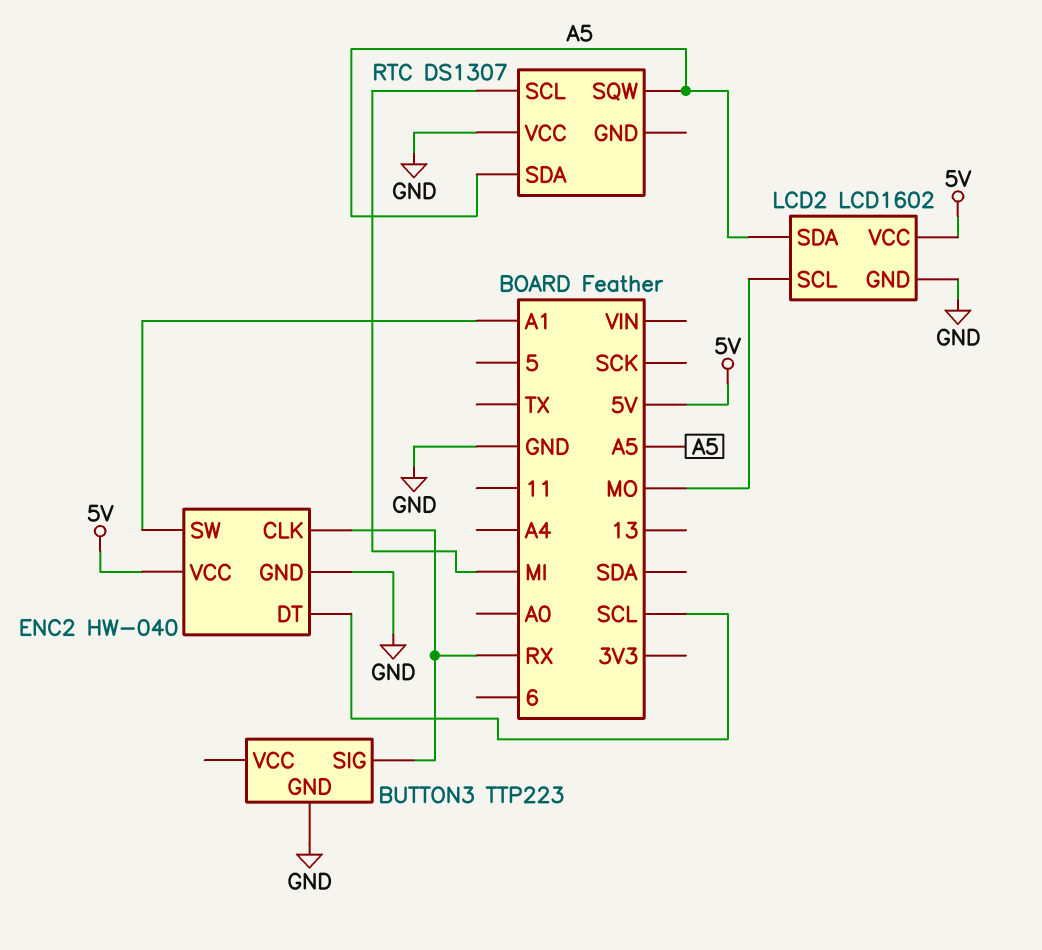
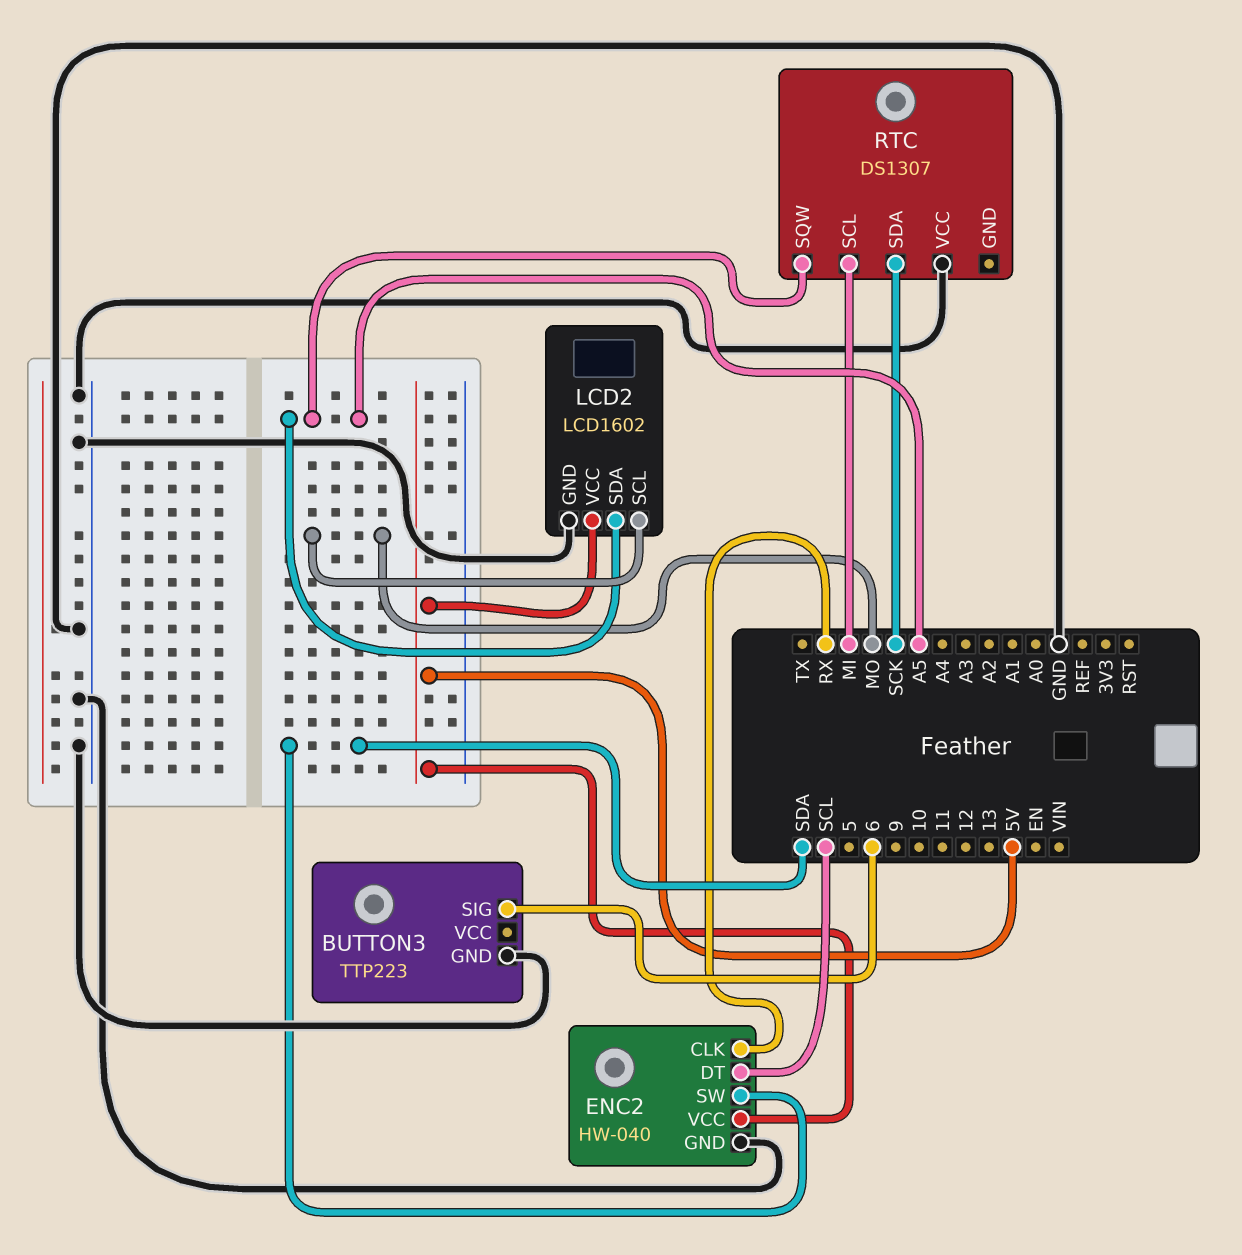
BUTTON3 pin SIG: RX -> 6
ENC2 pin SW: A1 -> SDA
RTC pin SDA: A5 -> SCK

